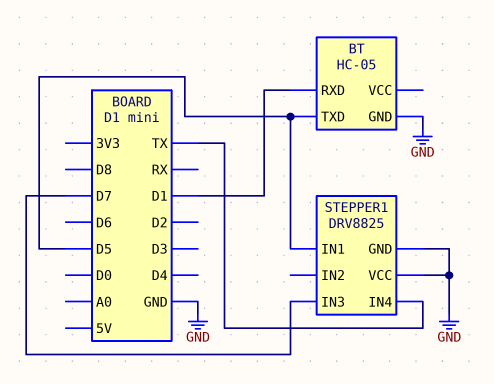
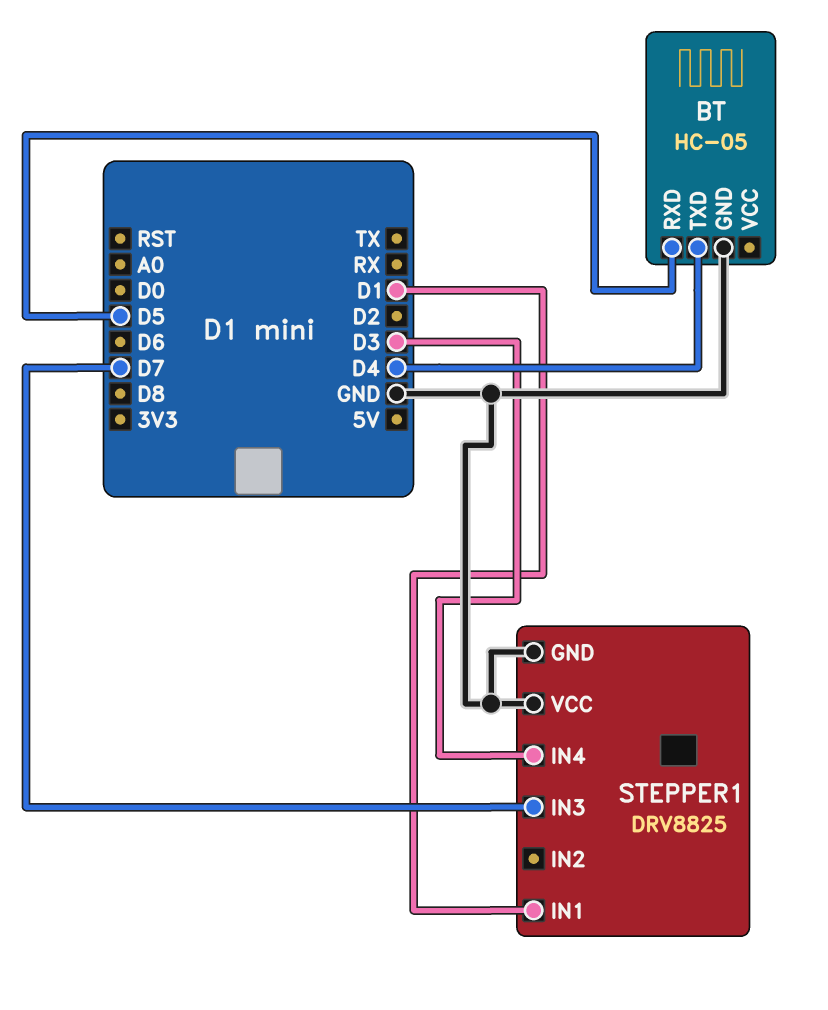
BT pin RXD: D1 -> D5
BT pin TXD: D5 -> D4
STEPPER1 pin IN1: D5 -> D1
STEPPER1 pin IN4: TX -> D3

